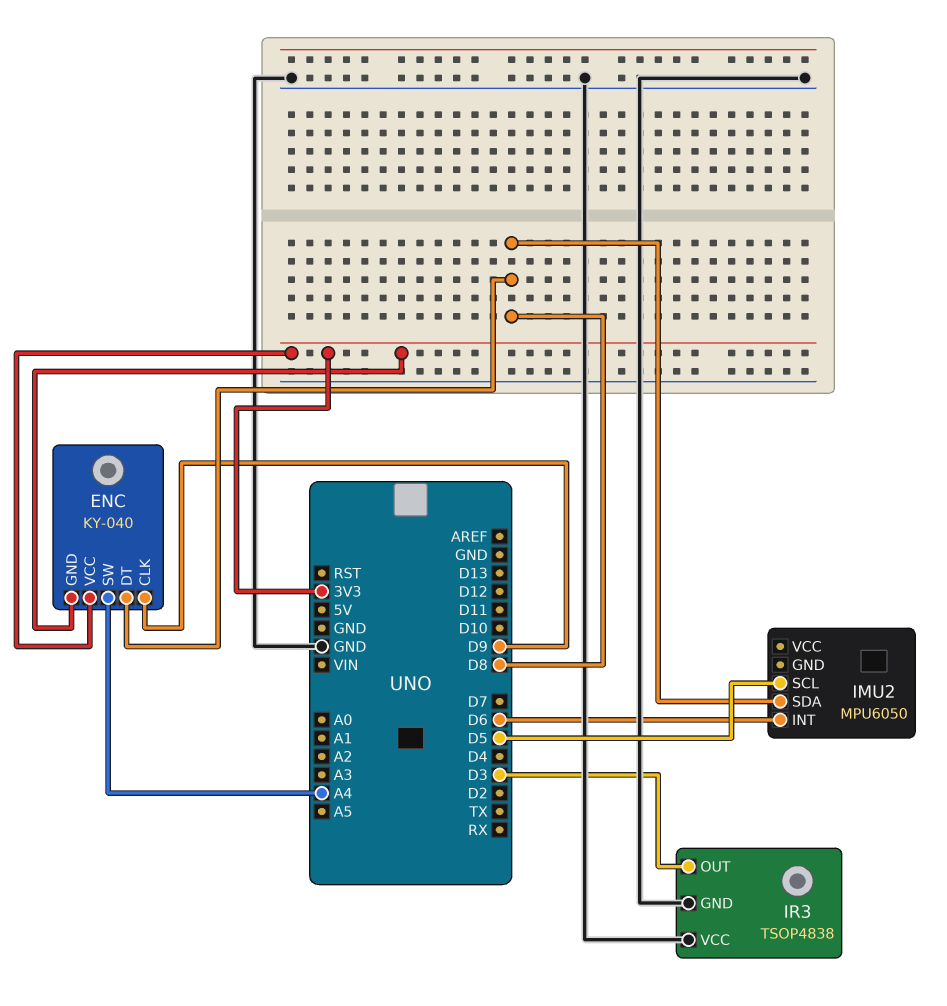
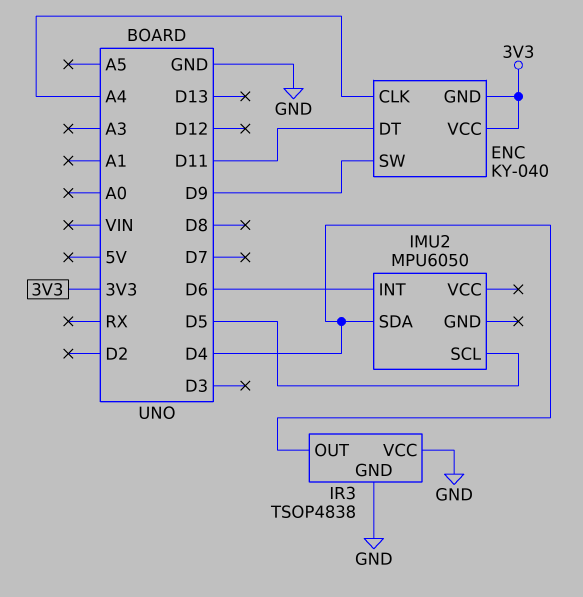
ENC pin CLK: D9 -> A4
ENC pin DT: D8 -> D11
ENC pin SW: A4 -> D9
IMU2 pin SDA: D8 -> D4
IR3 pin OUT: D3 -> D4

